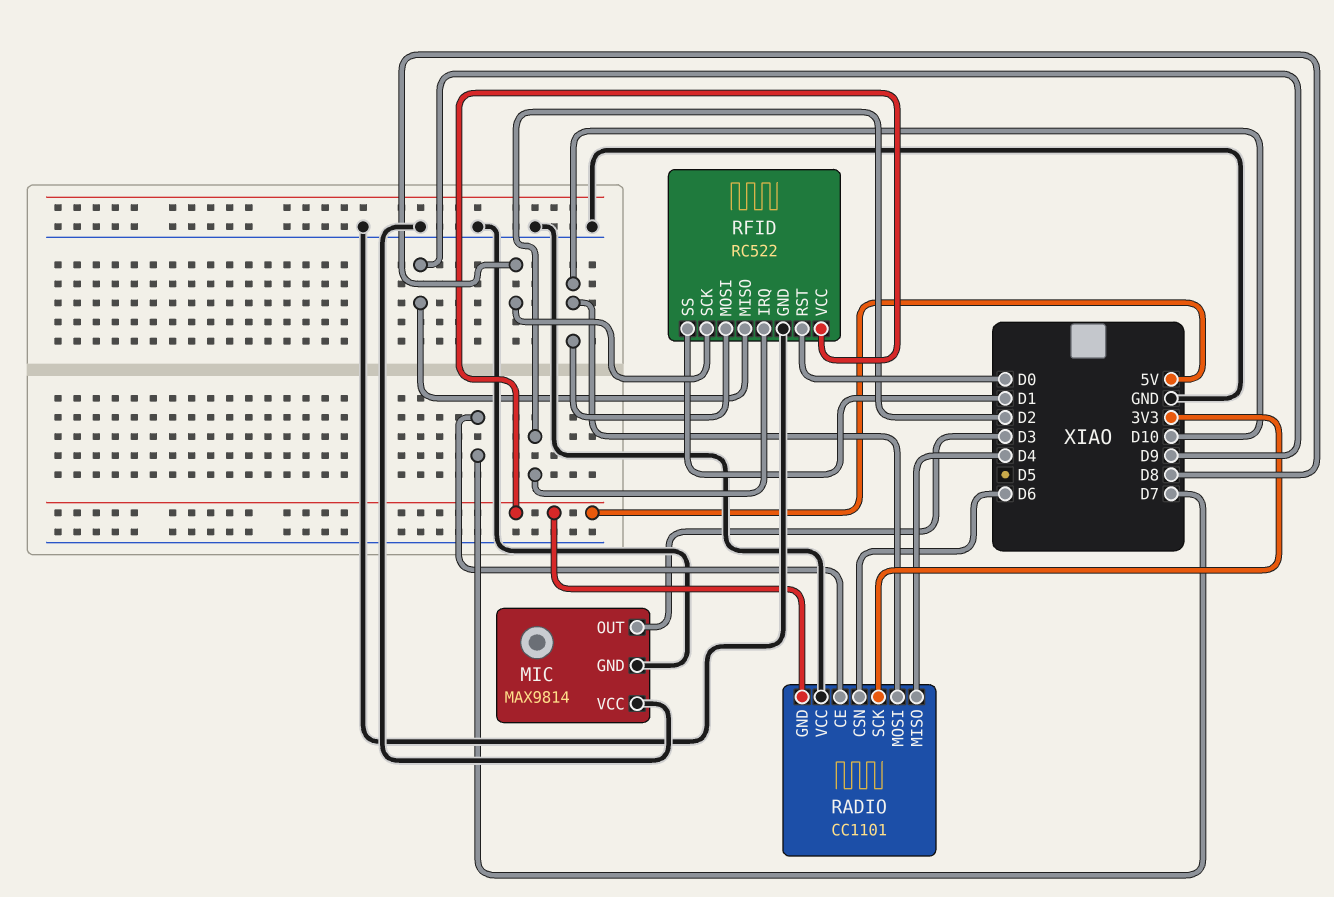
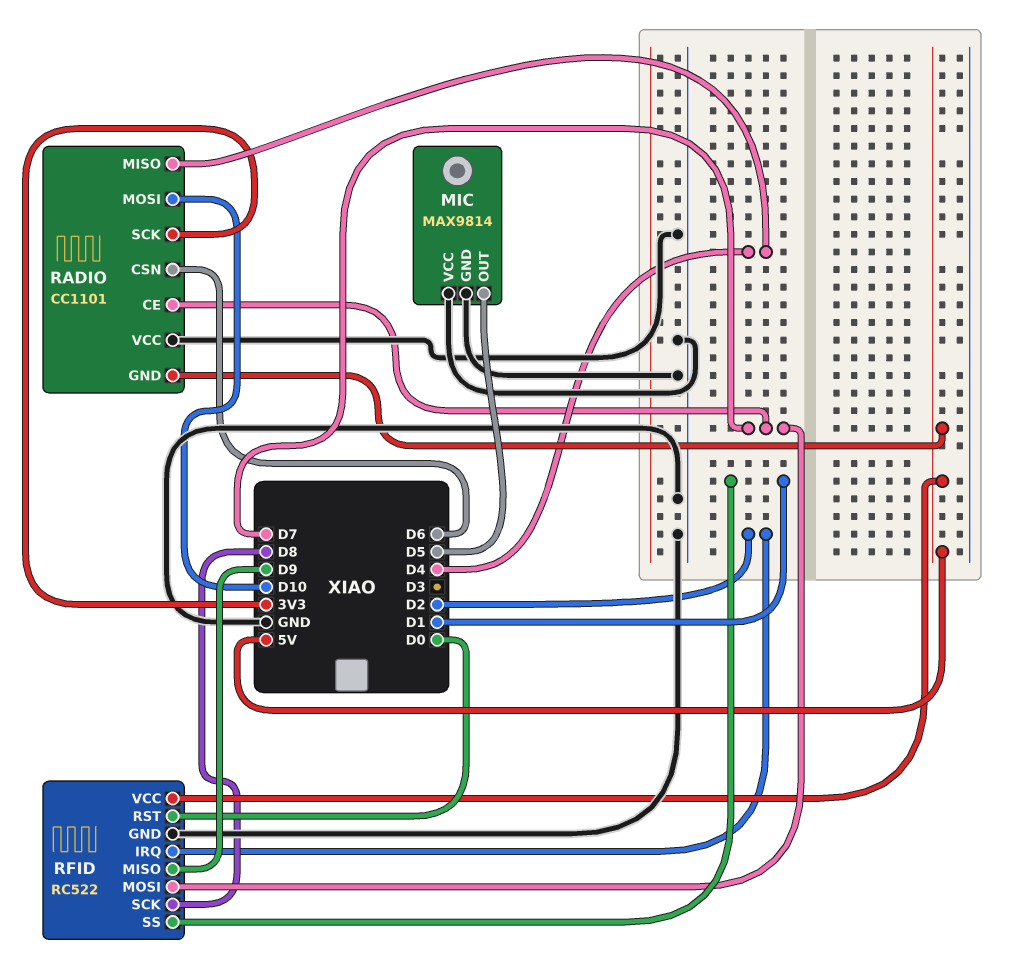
MIC pin OUT: D3 -> D5
RFID pin MOSI: D10 -> D7

